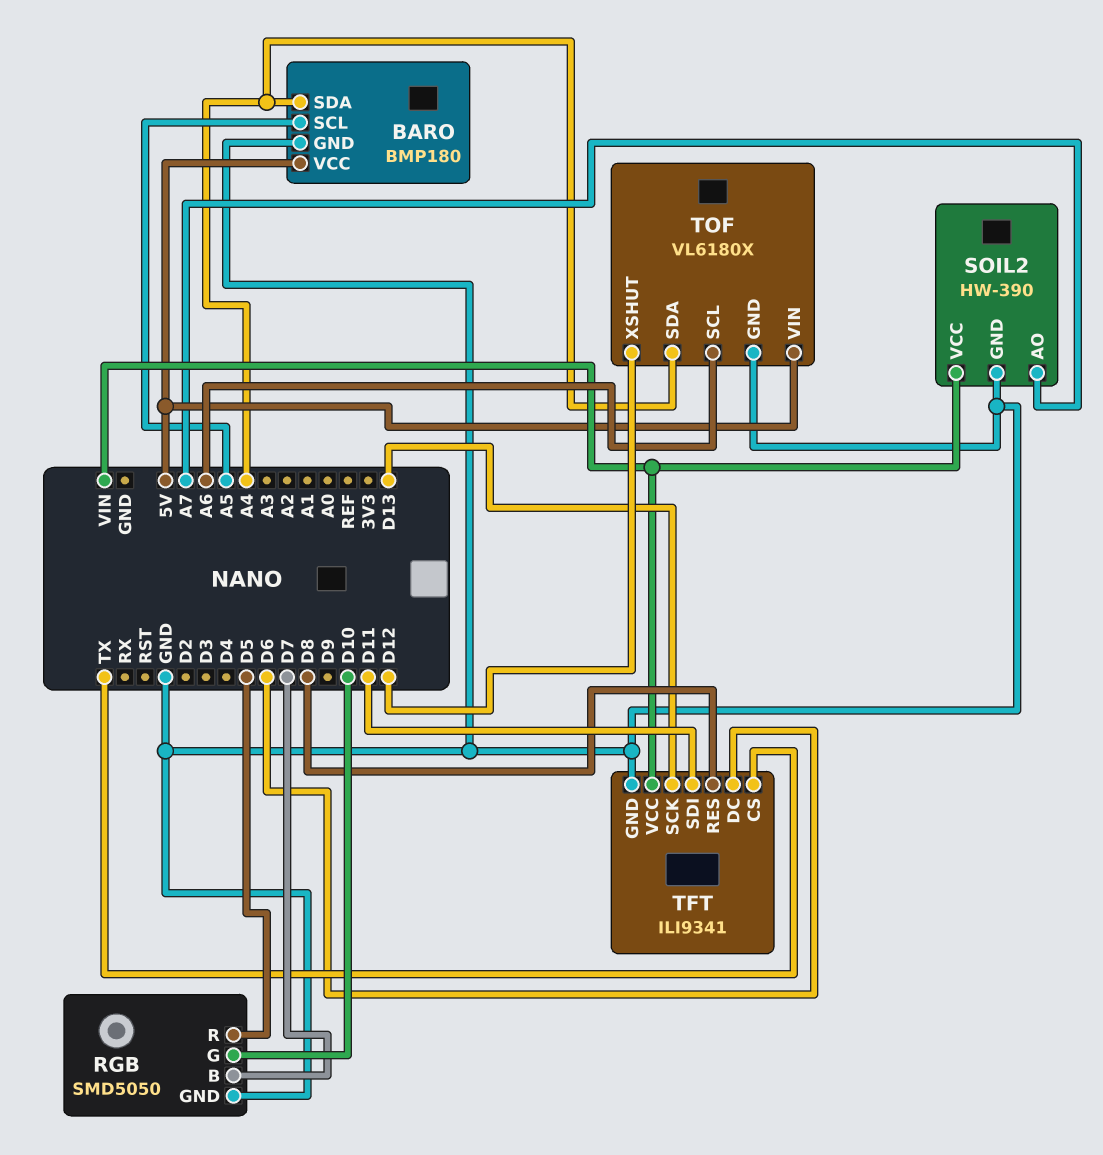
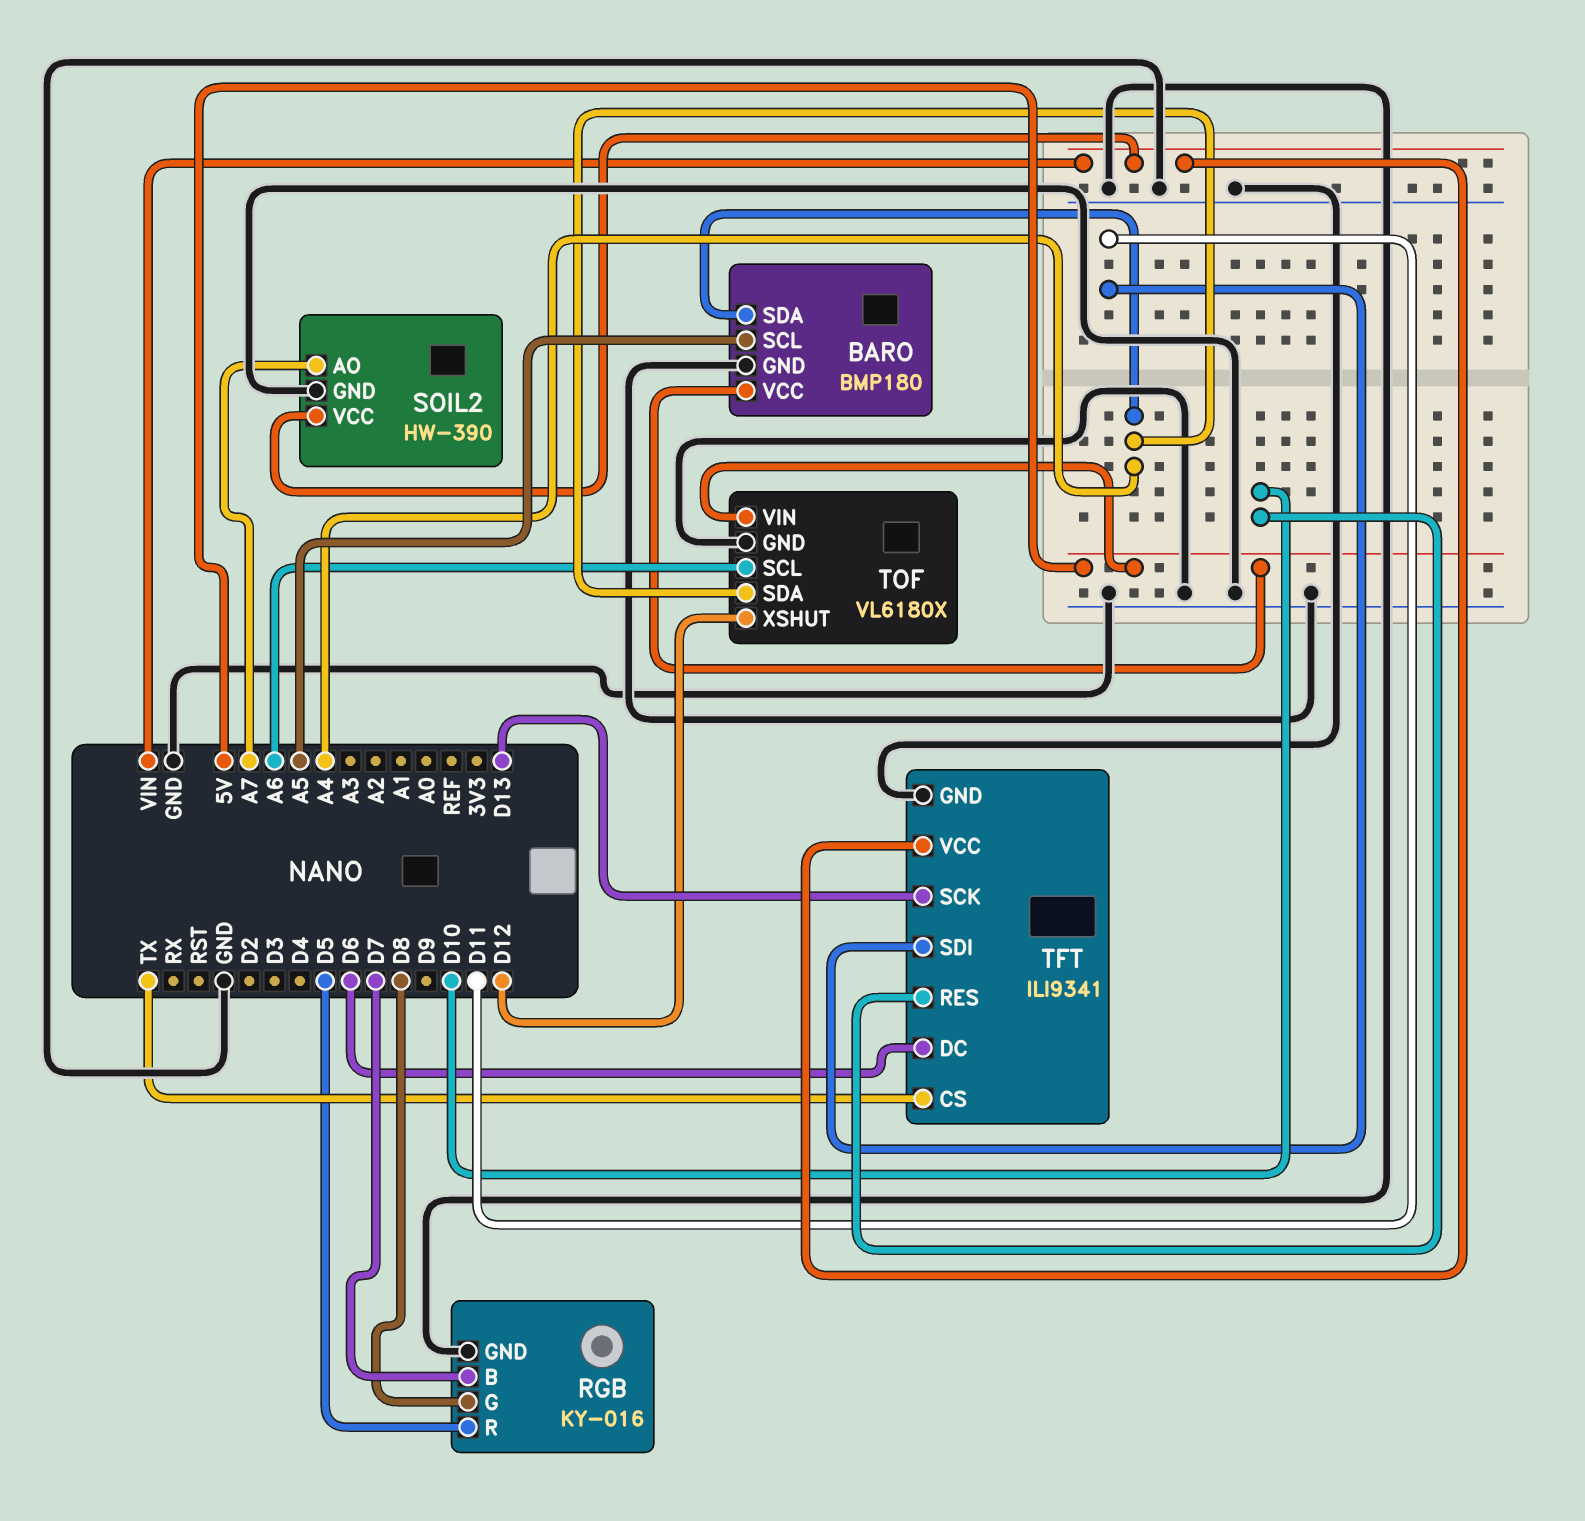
RGB: SMD5050 -> KY-016
RGB pin G: D10 -> D8
TFT pin RES: D8 -> D10

